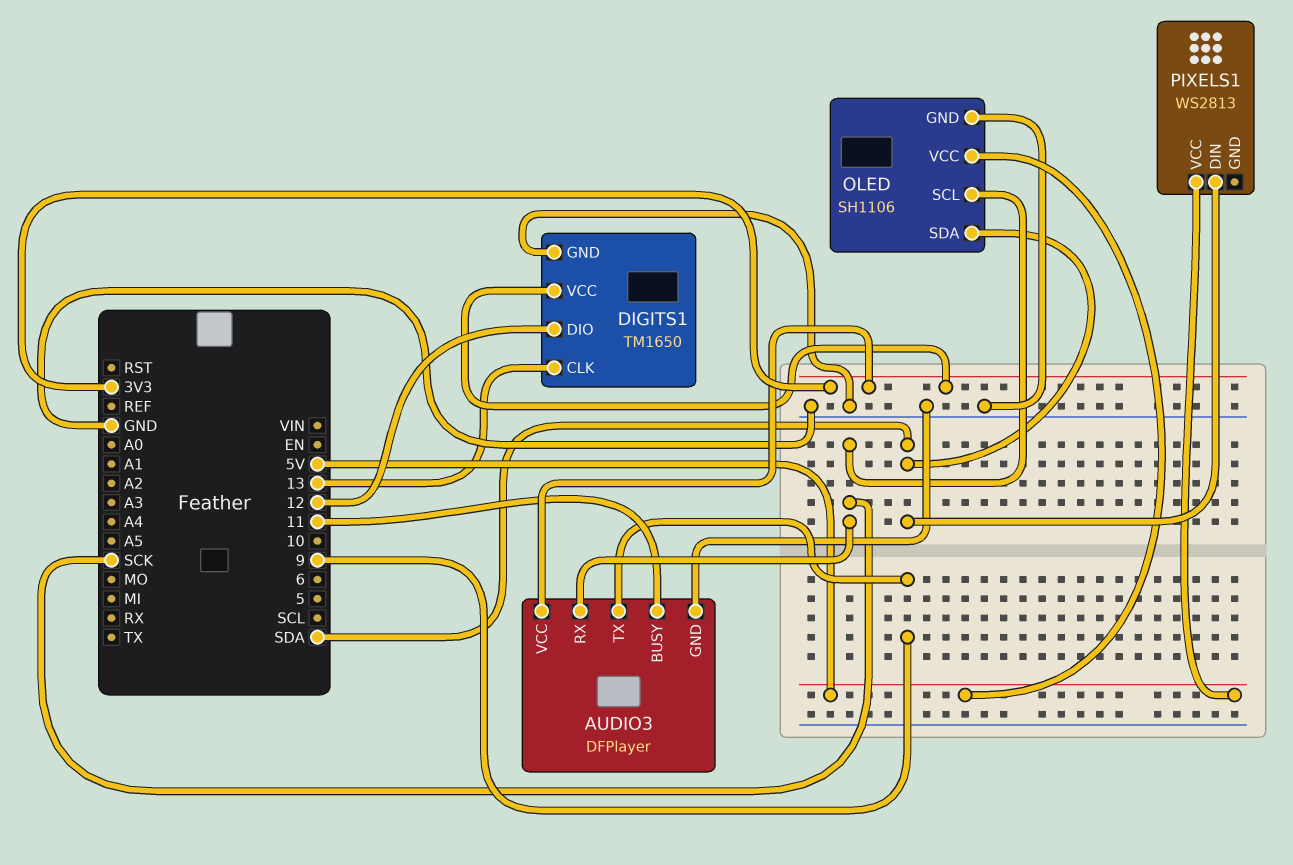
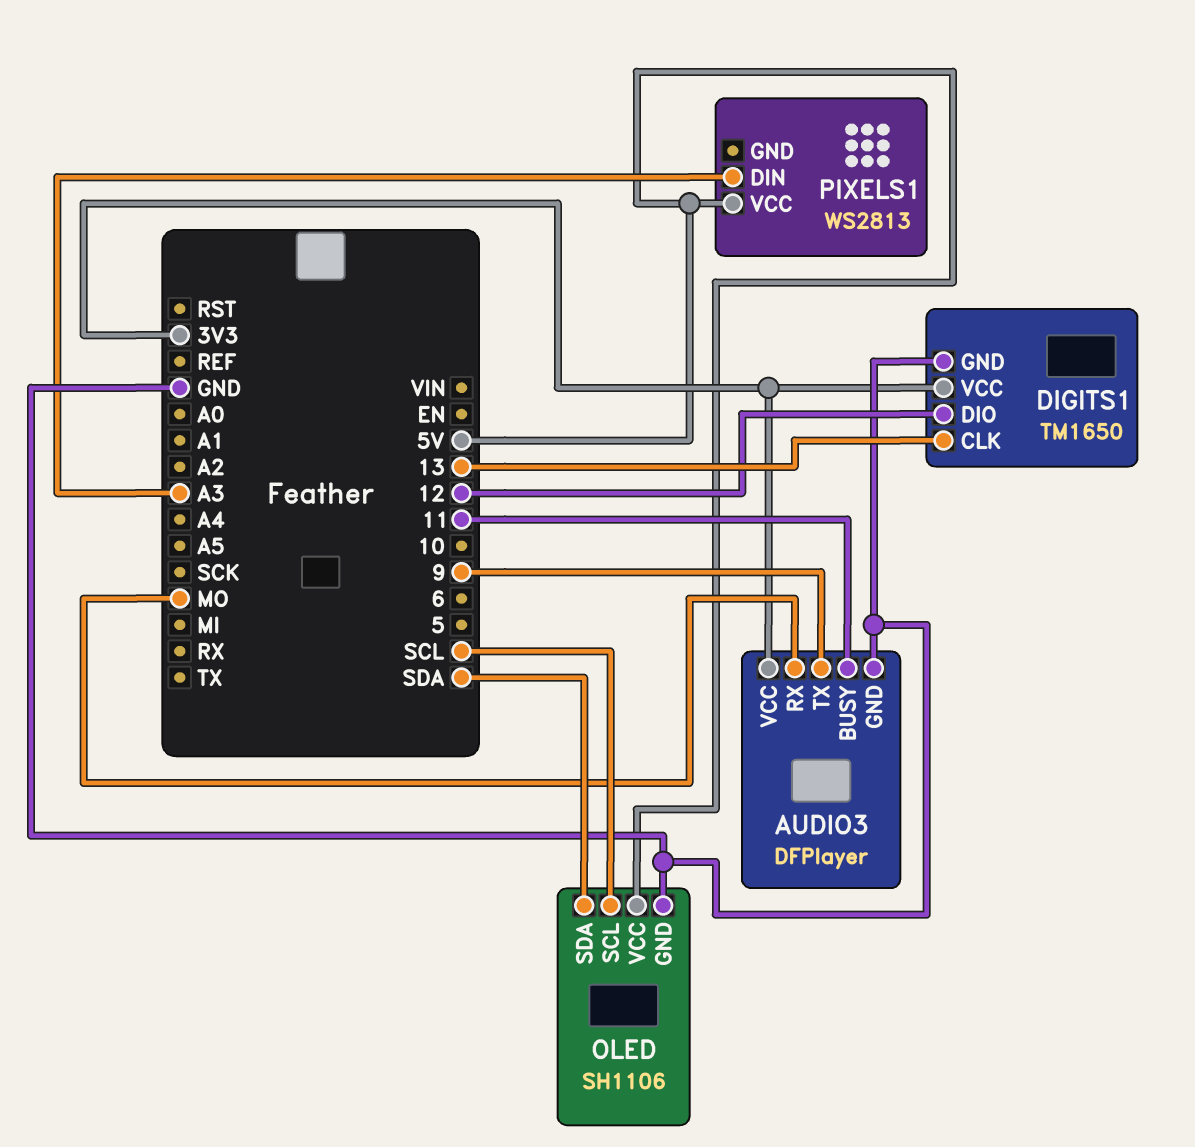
AUDIO3 pin RX: SCK -> MO
OLED pin SCL: SCK -> SCL
PIXELS1 pin DIN: SDA -> A3

